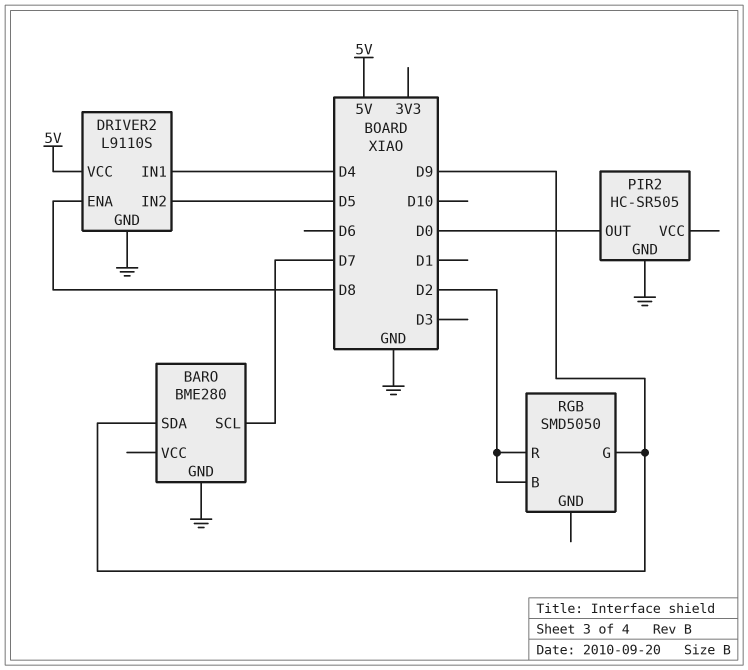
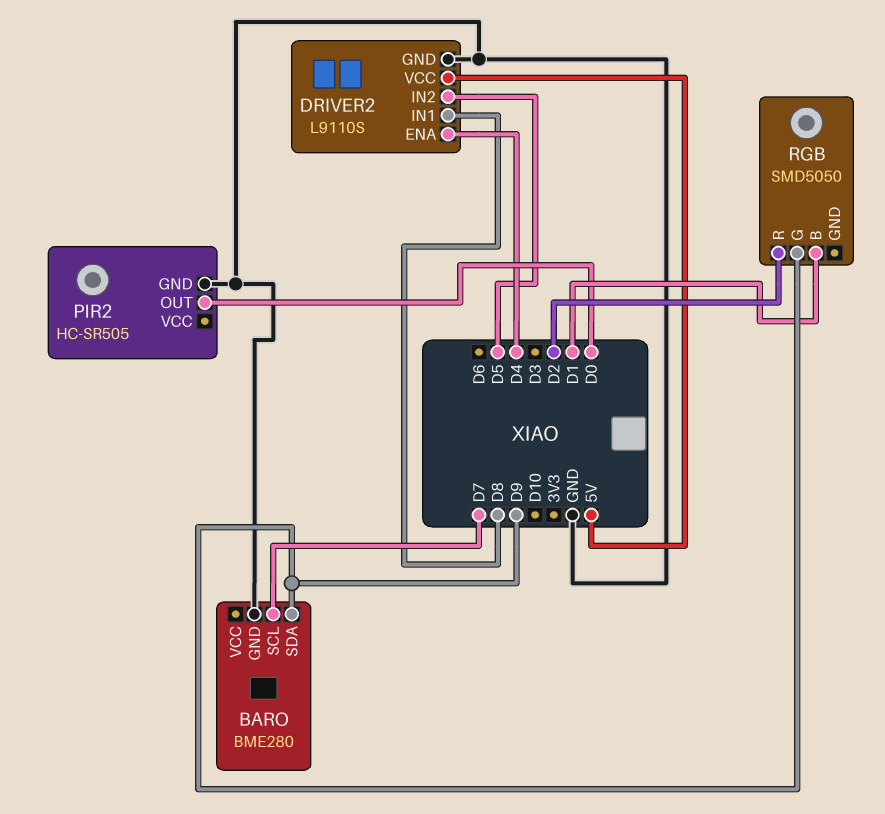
DRIVER2 pin ENA: D8 -> D4
DRIVER2 pin IN1: D4 -> D8
RGB pin B: D2 -> D1

